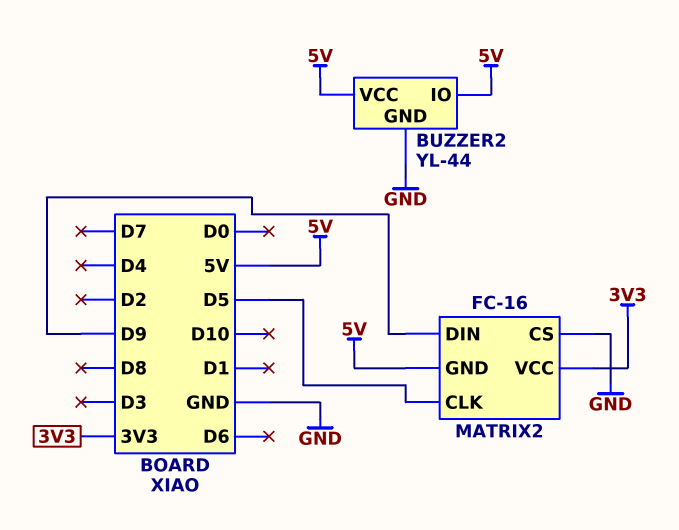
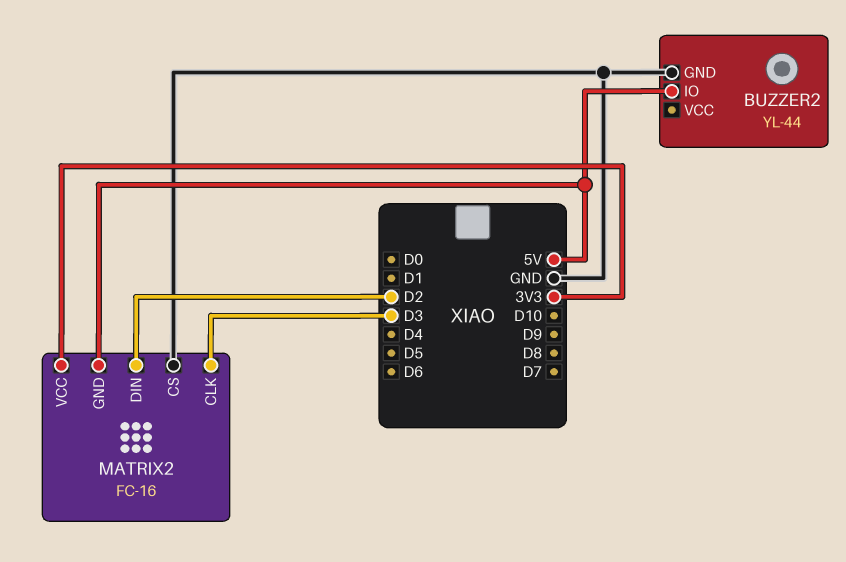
BUZZER2 pin VCC: 5V -> none
MATRIX2 pin CLK: D5 -> D3
MATRIX2 pin DIN: D9 -> D2

